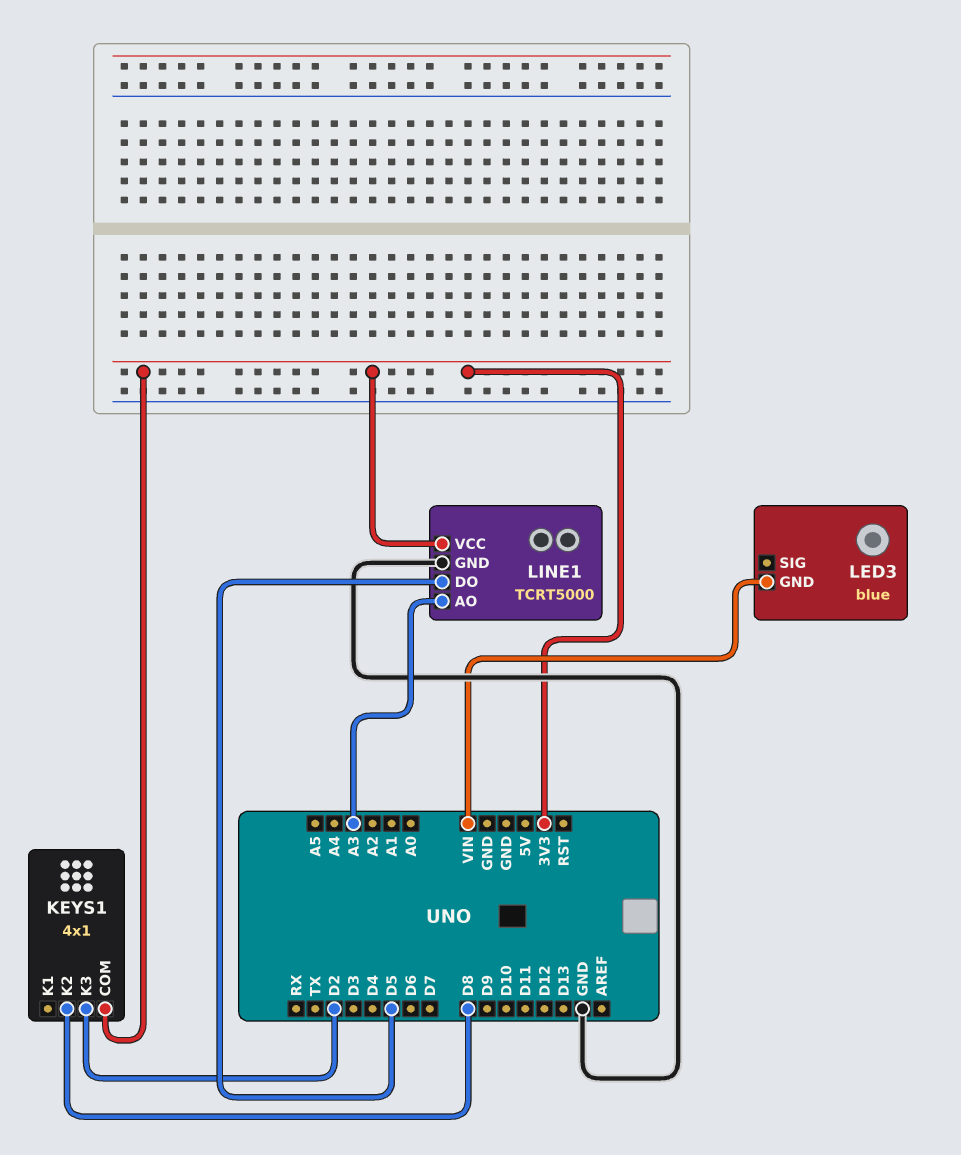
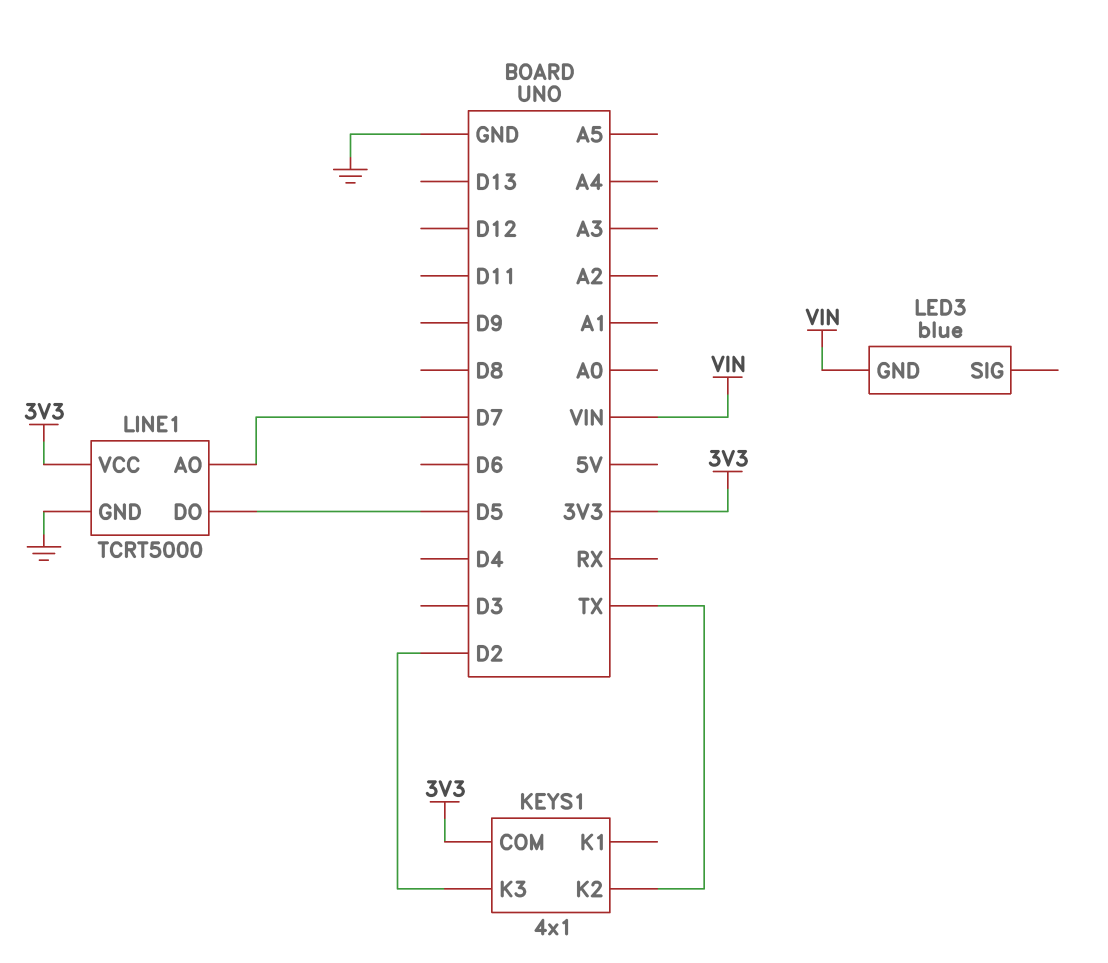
KEYS1 pin K2: D8 -> TX
LINE1 pin AO: A3 -> D7

